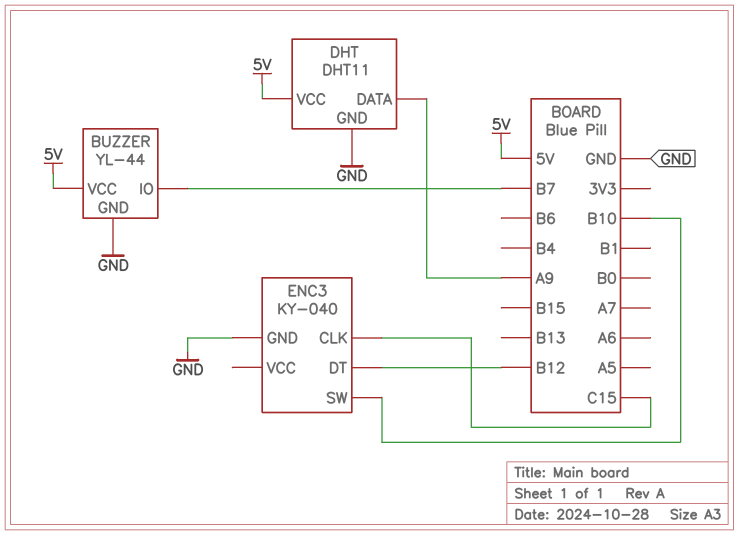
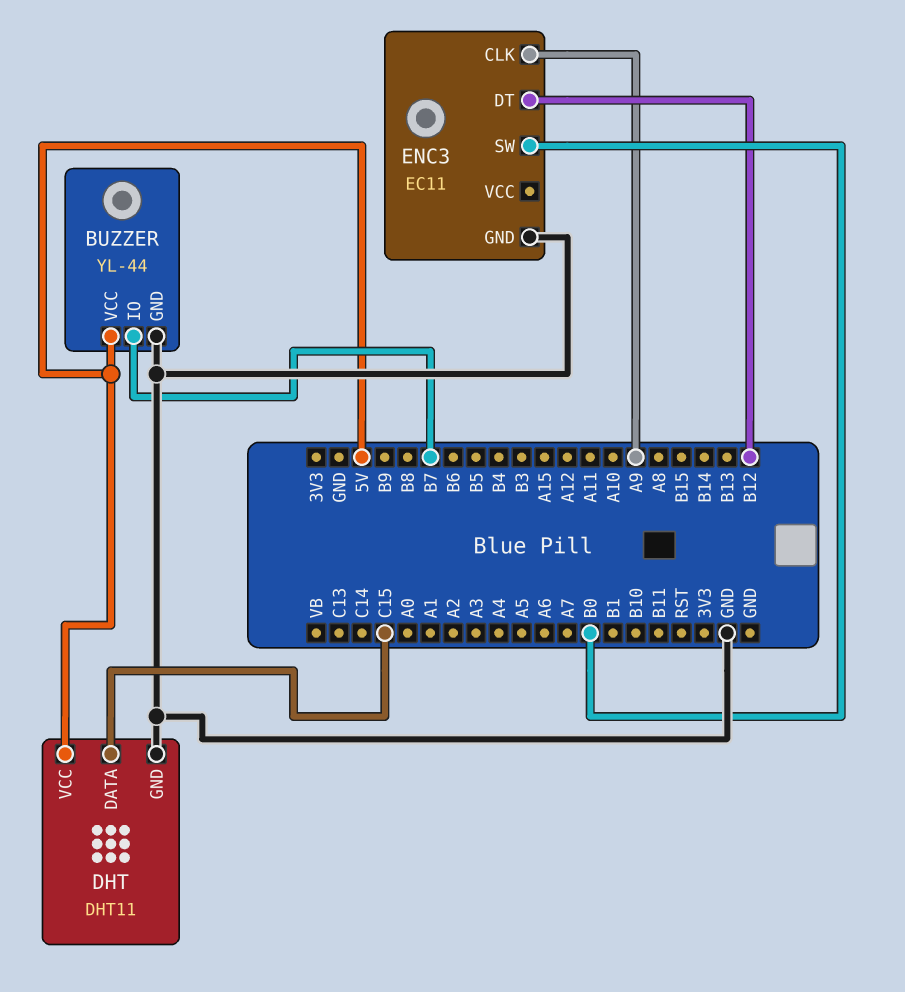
DHT pin DATA: A9 -> C15
ENC3: KY-040 -> EC11
ENC3 pin CLK: C15 -> A9
ENC3 pin SW: B10 -> B0

